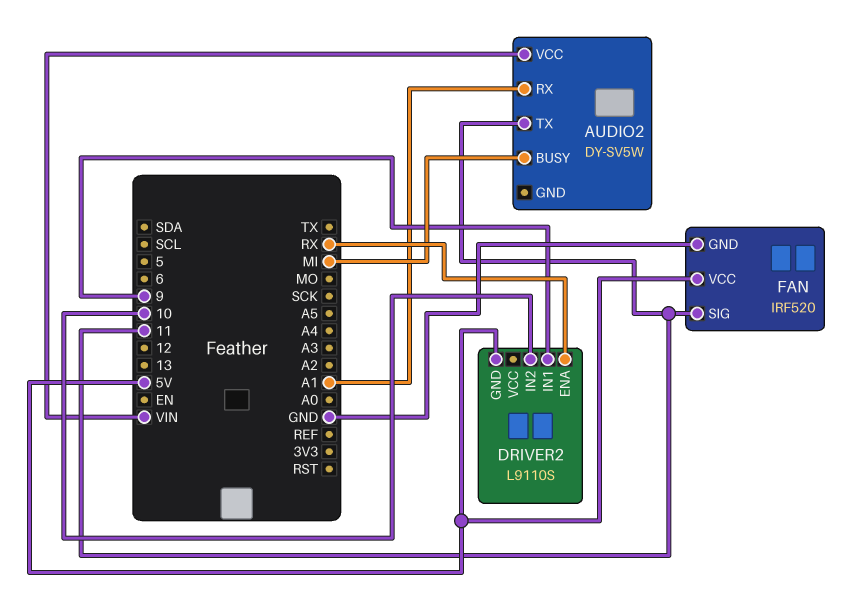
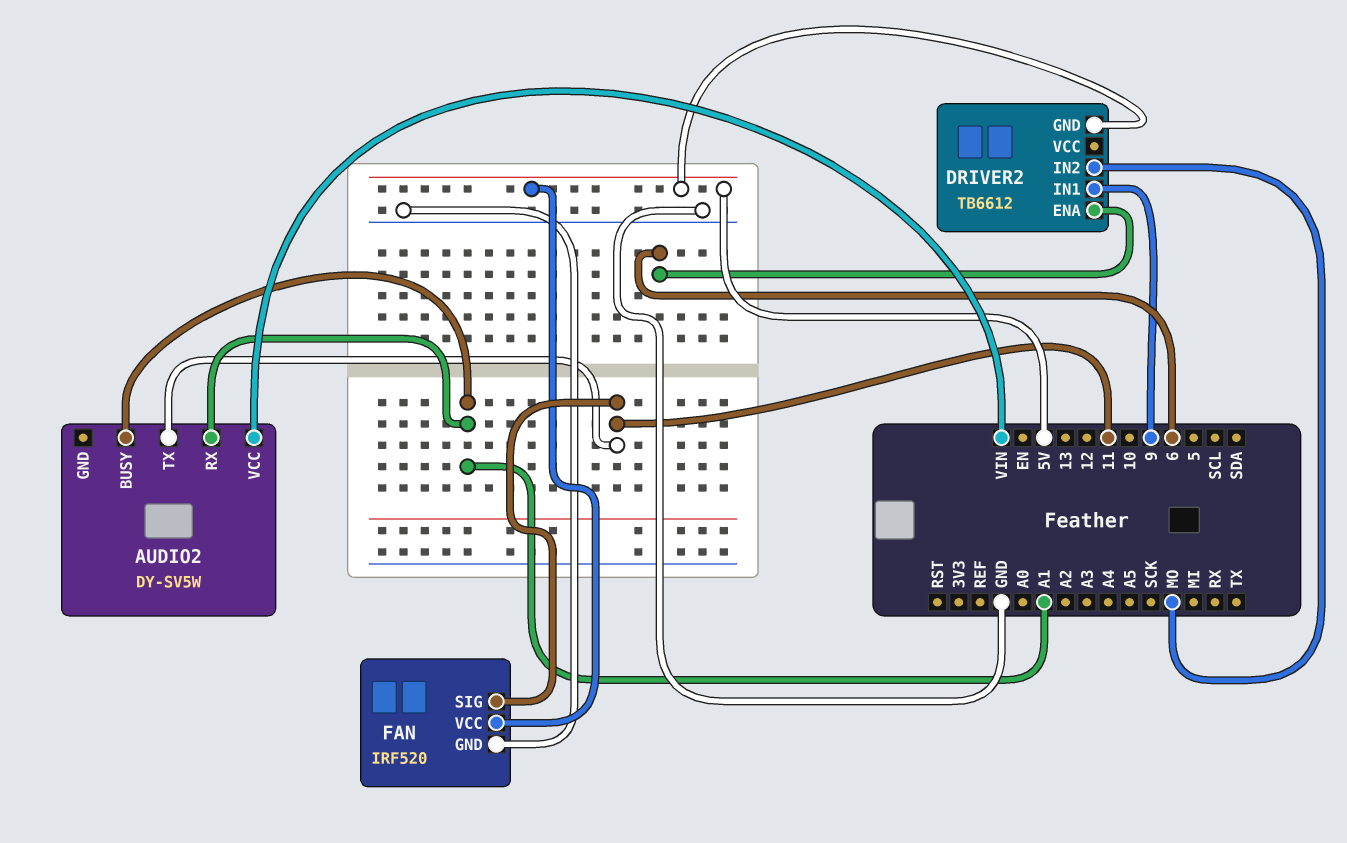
AUDIO2 pin BUSY: MI -> A1
DRIVER2: L9110S -> TB6612
DRIVER2 pin ENA: RX -> 6
DRIVER2 pin IN2: 10 -> MO

